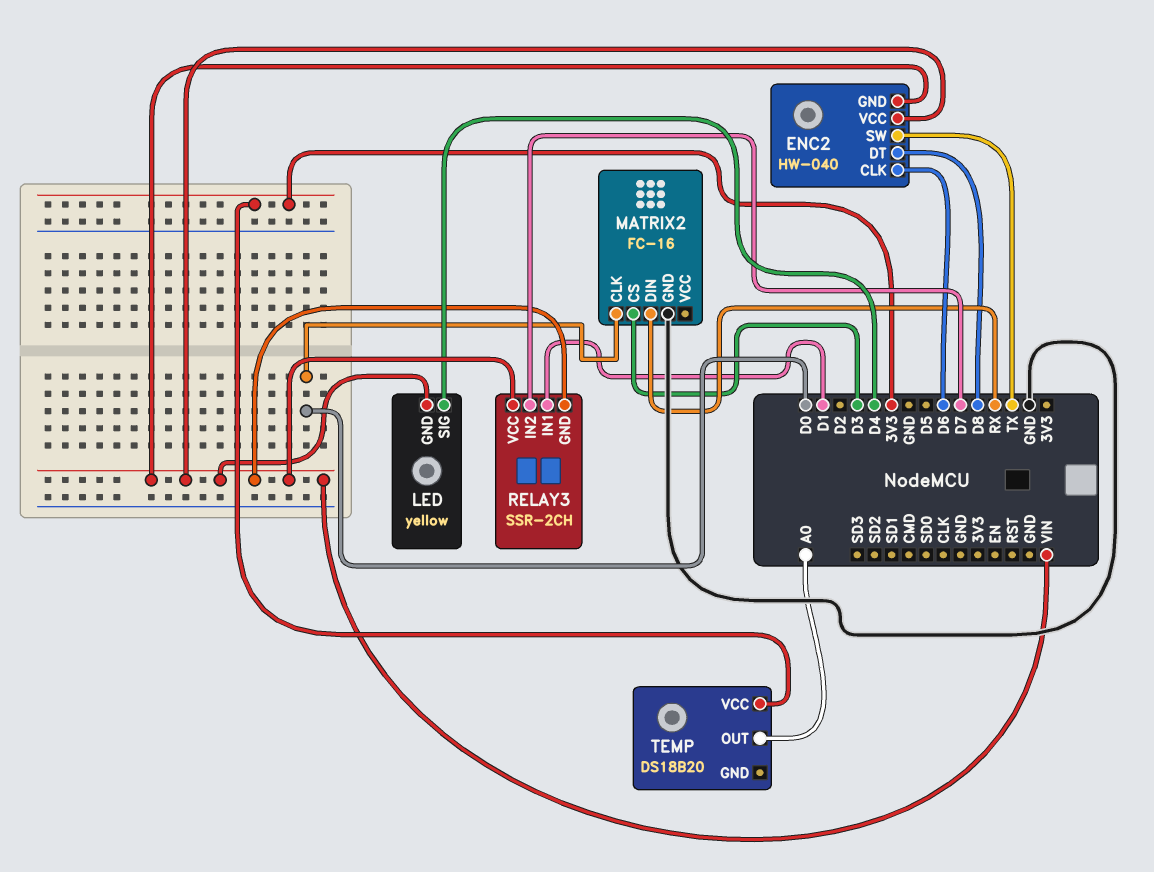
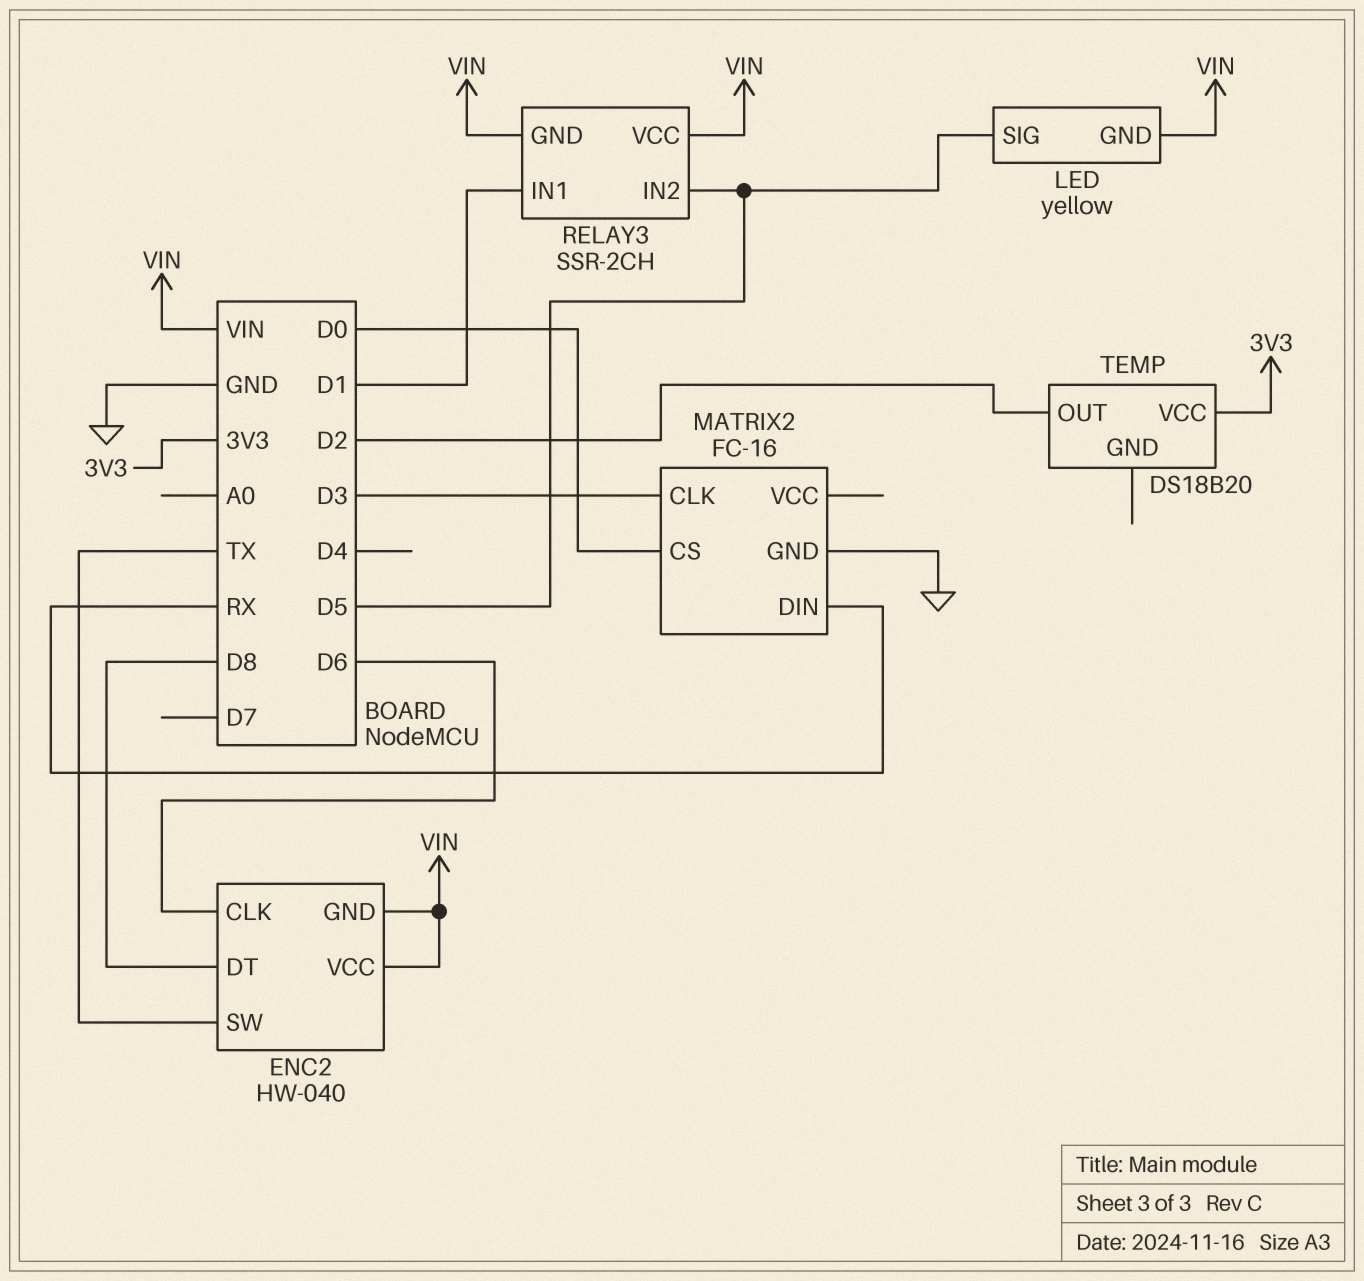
LED pin SIG: D4 -> D5
MATRIX2 pin CLK: D0 -> D3
MATRIX2 pin CS: D3 -> D0
RELAY3 pin IN2: D7 -> D5
TEMP pin OUT: A0 -> D2

